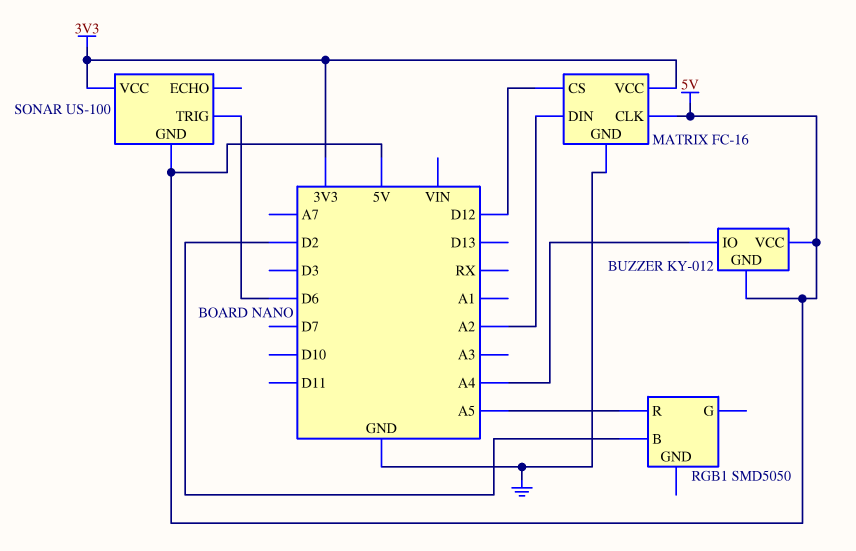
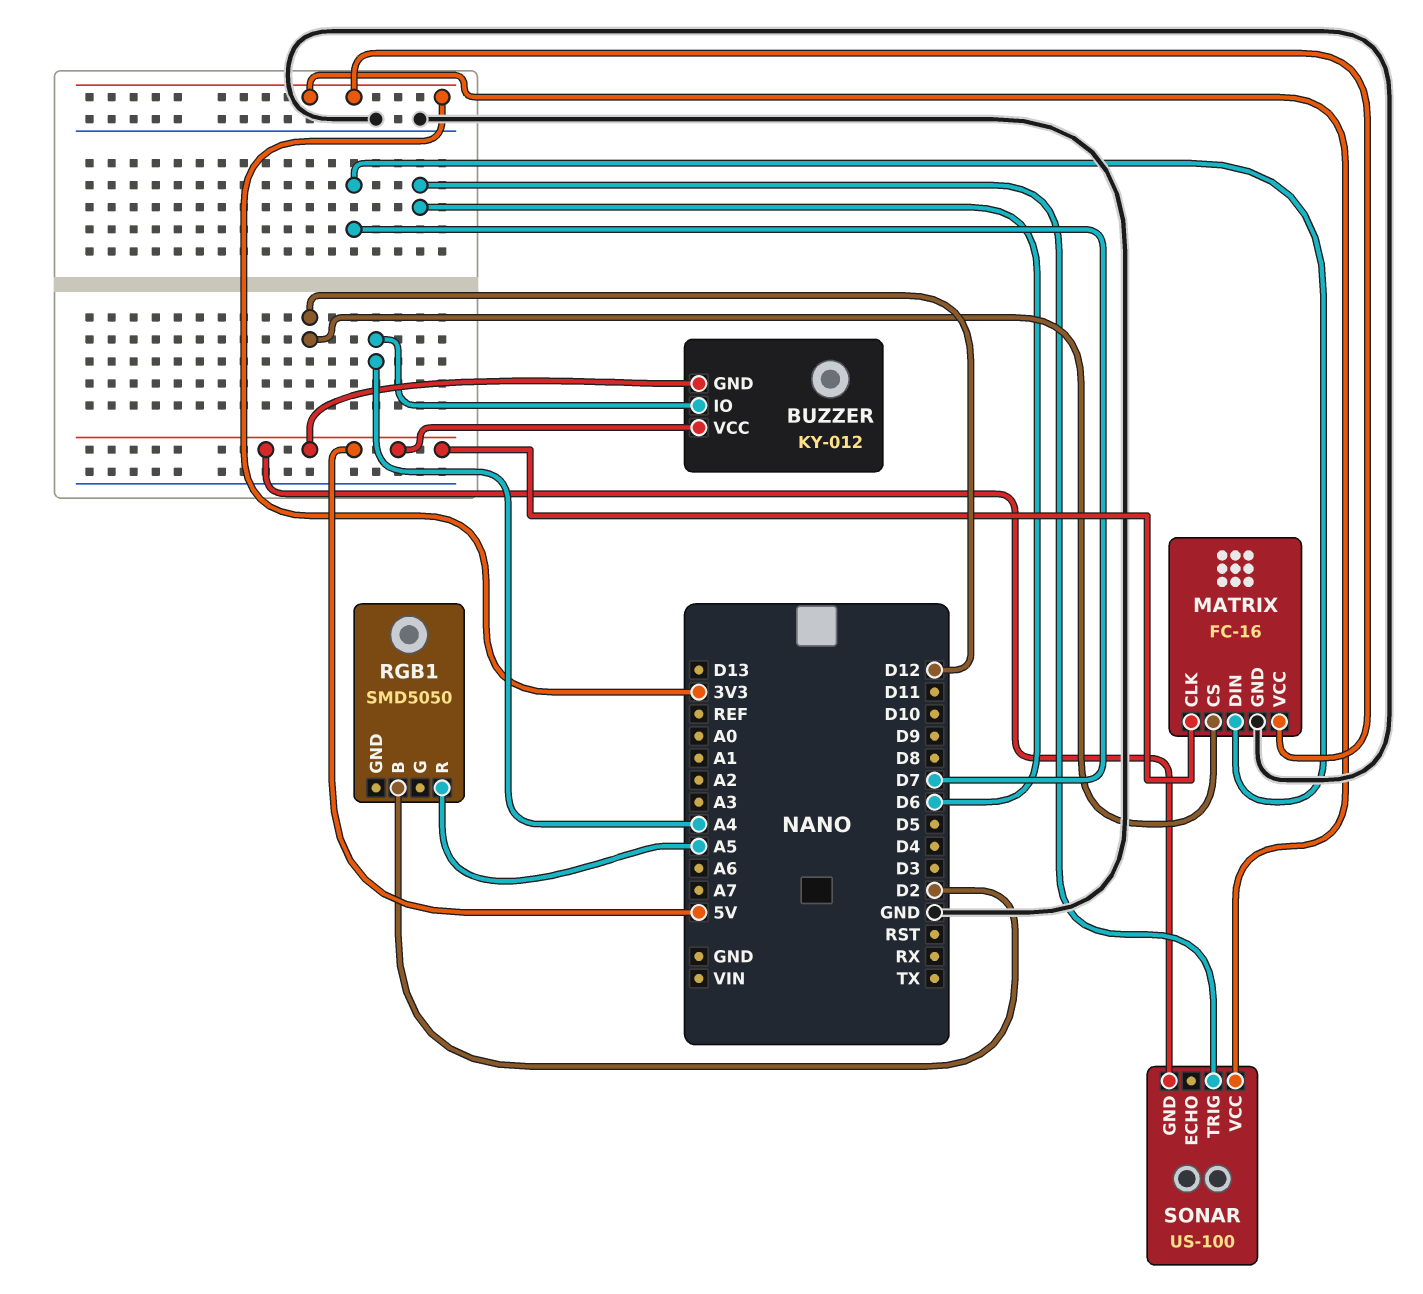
MATRIX pin DIN: A2 -> D7

